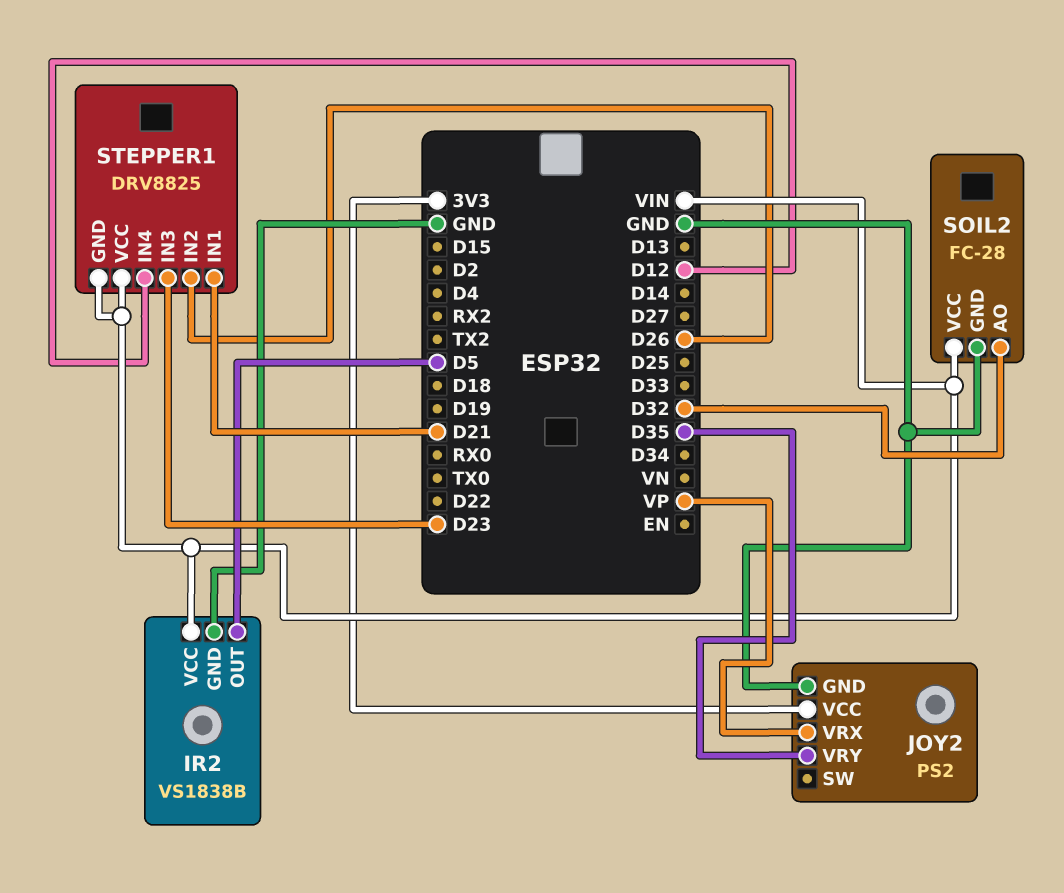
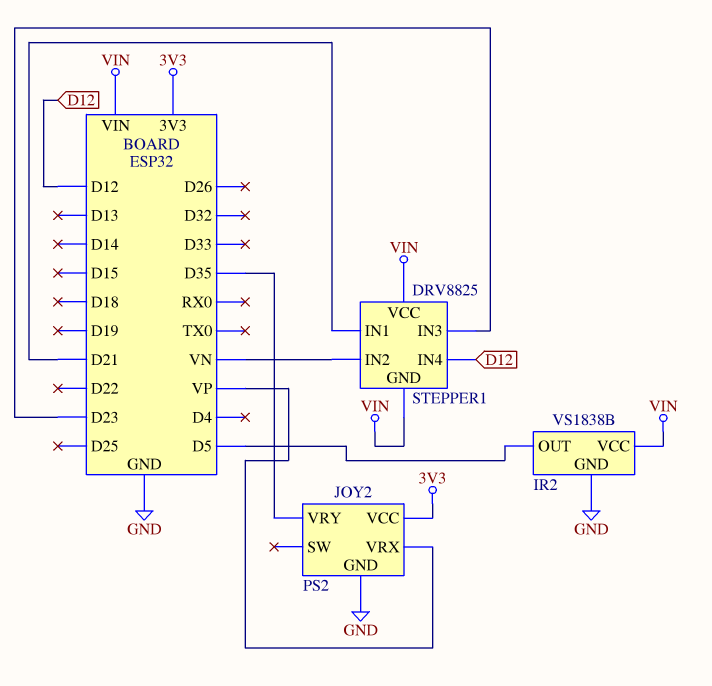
SOIL2: FC-28 -> none
SOIL2 pin AO: D32 -> none
SOIL2 pin GND: GND -> none
SOIL2 pin VCC: VIN -> none
STEPPER1 pin IN2: D26 -> VN

